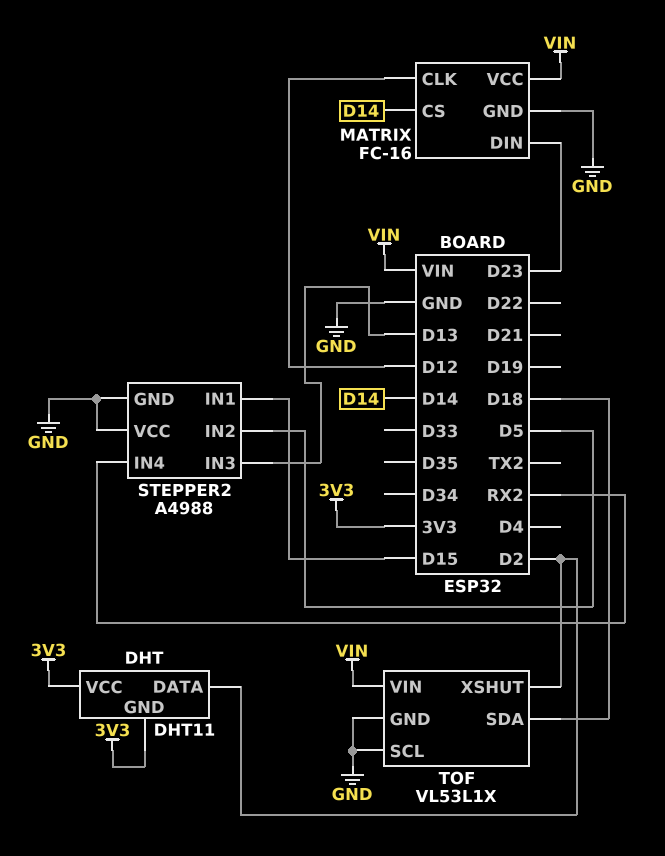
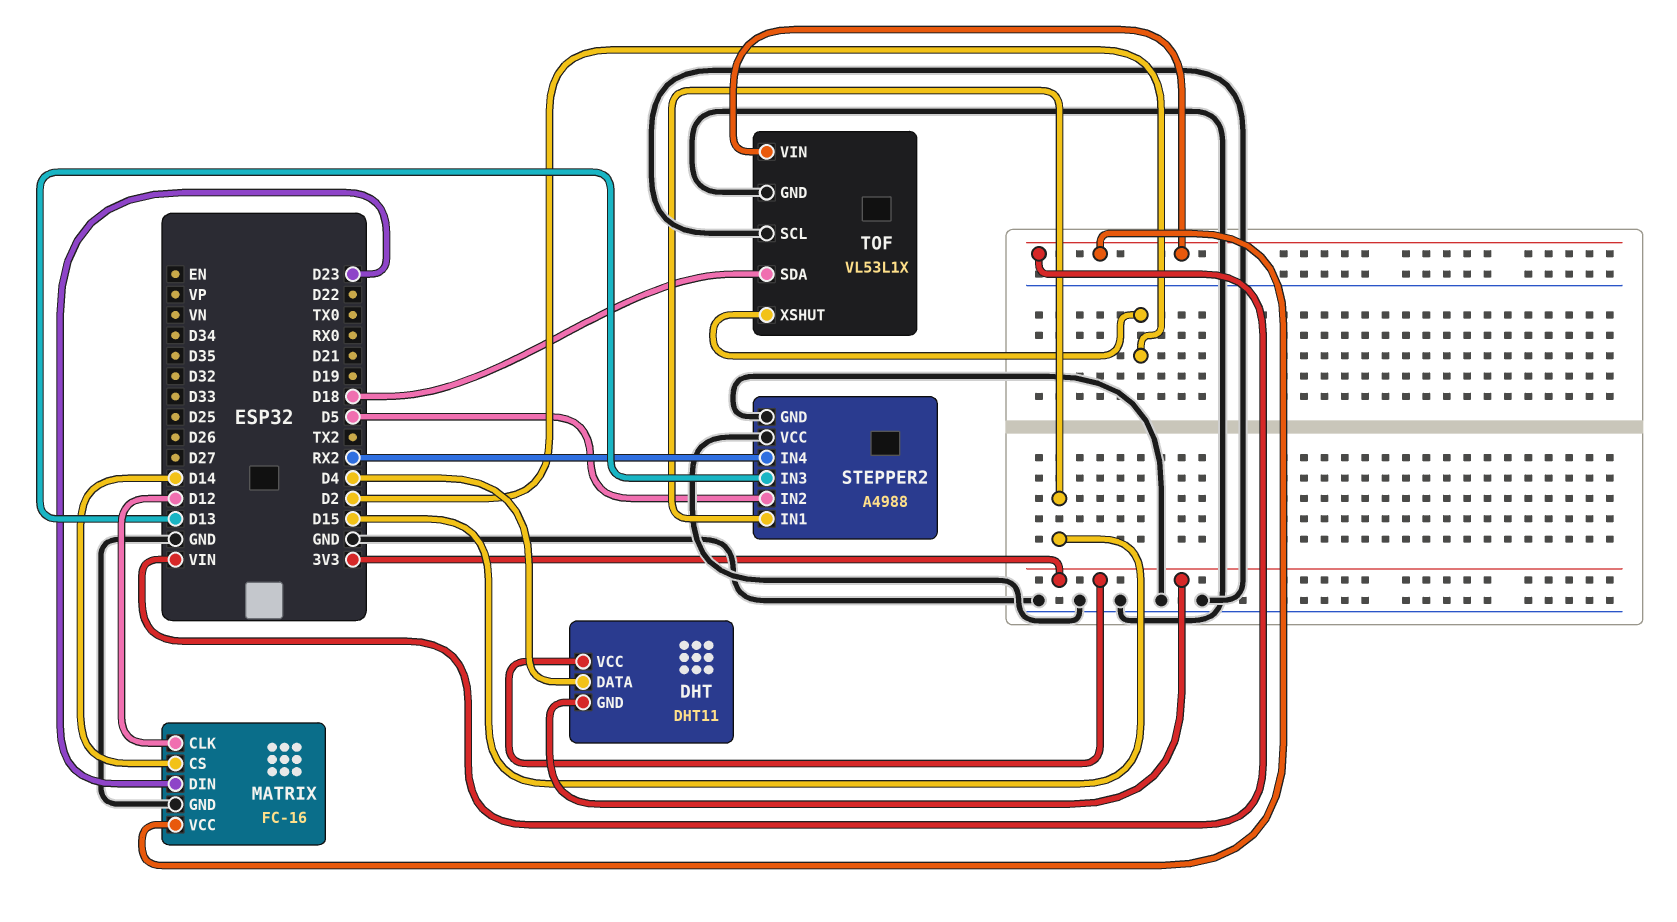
DHT pin DATA: D2 -> D4

